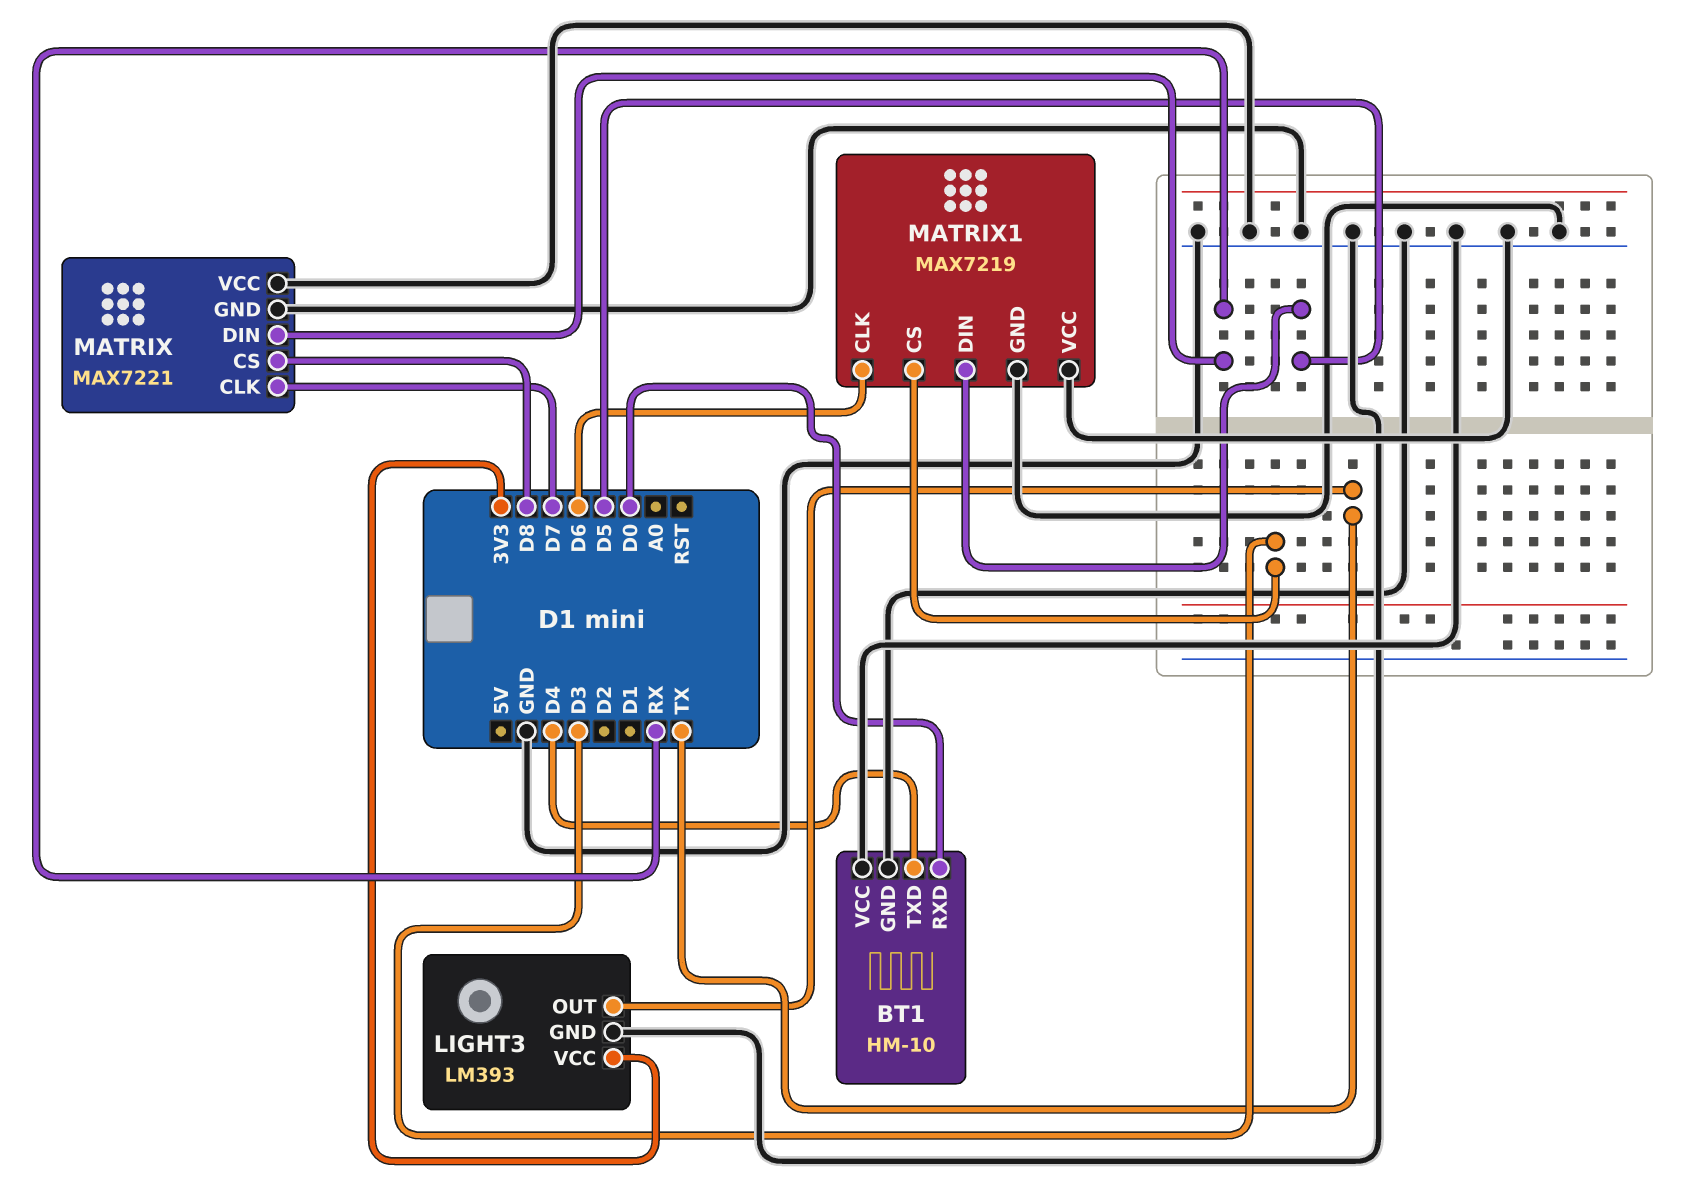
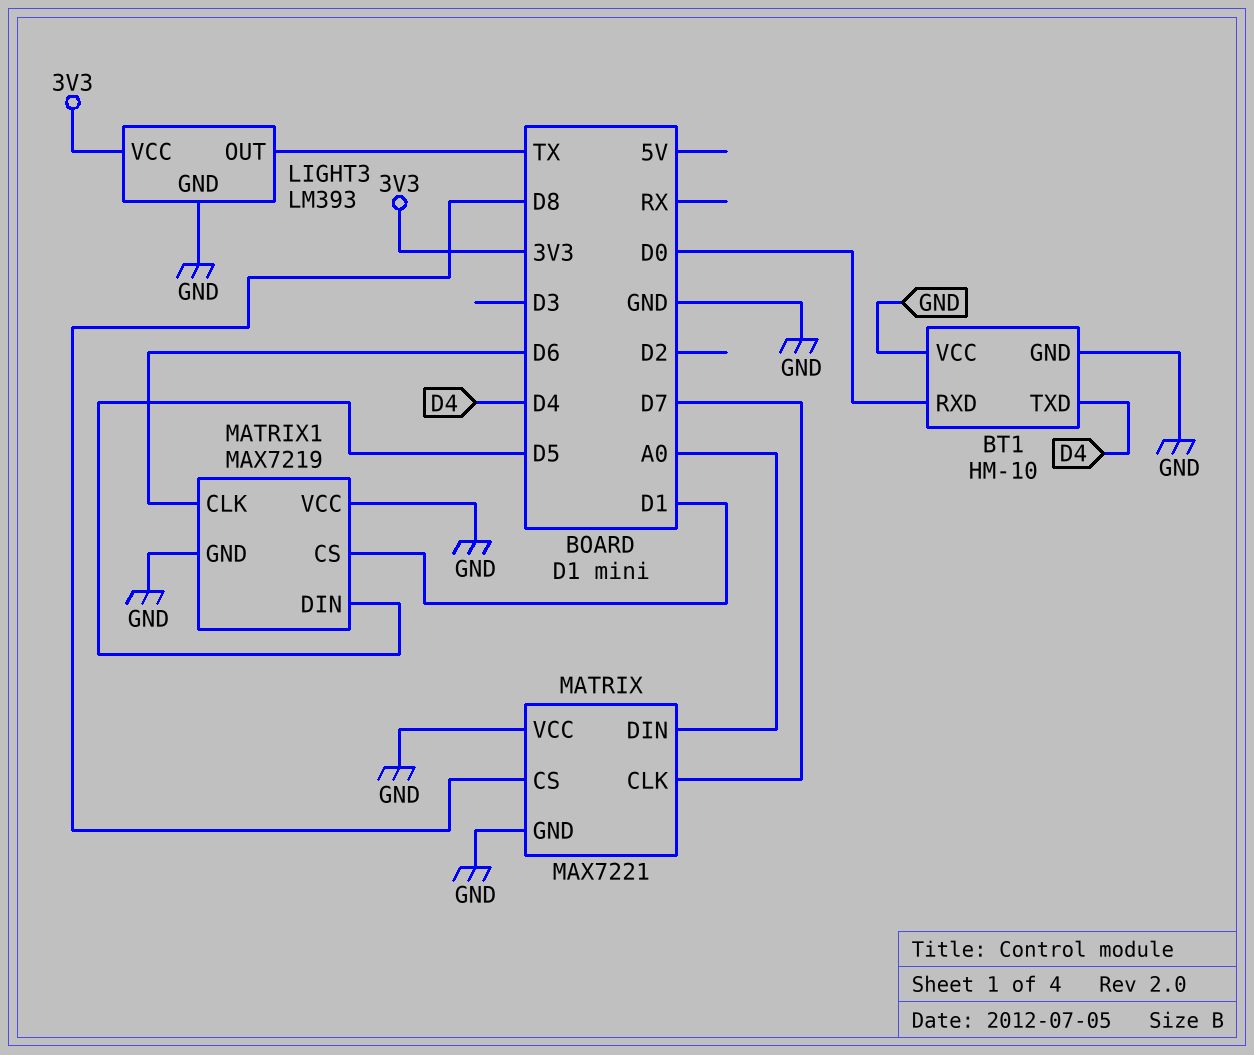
MATRIX pin DIN: RX -> A0
MATRIX1 pin CS: D3 -> D1

